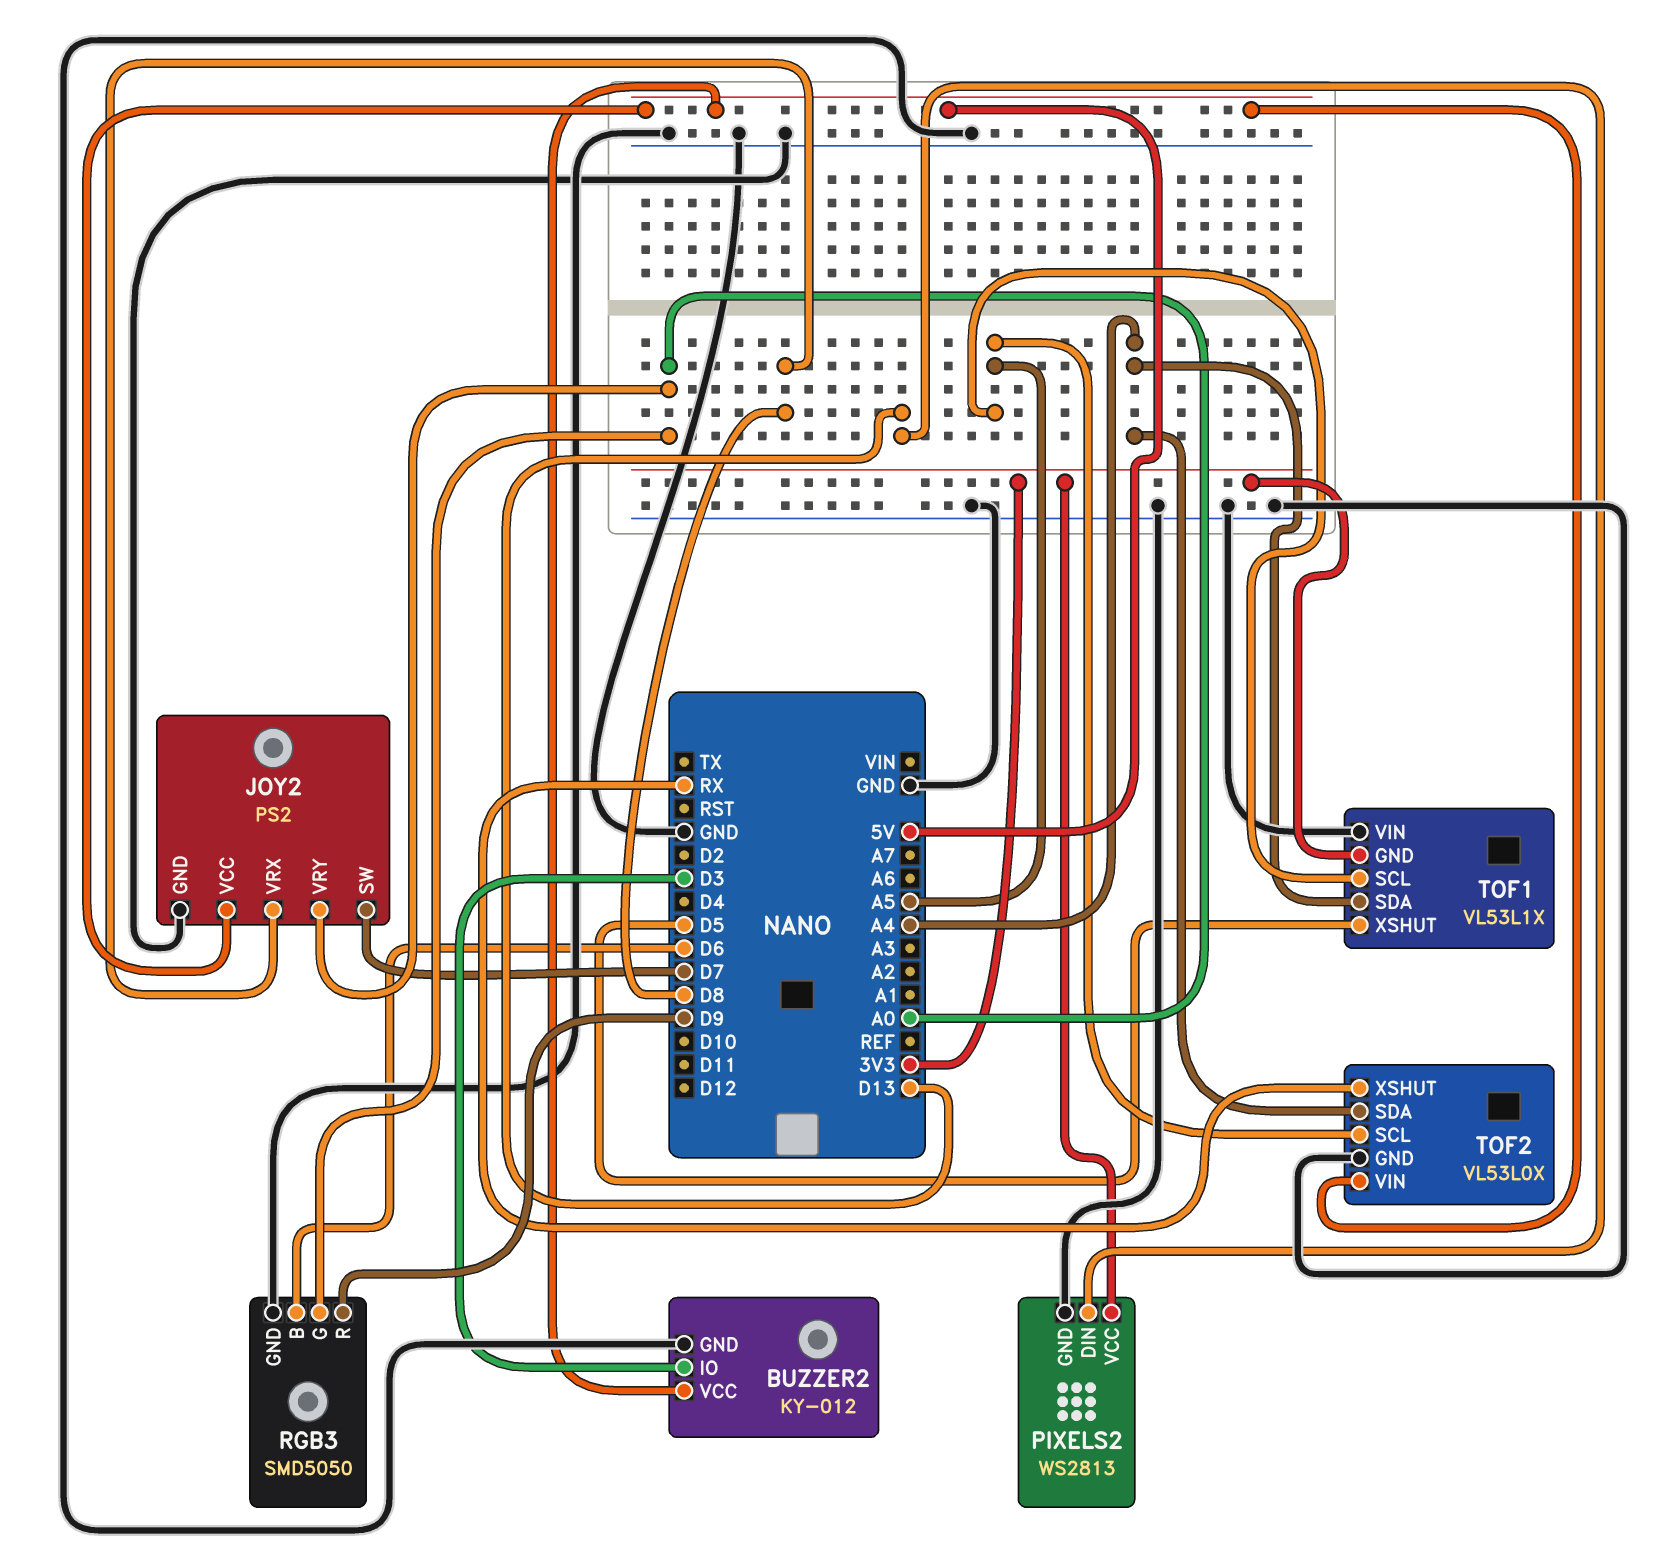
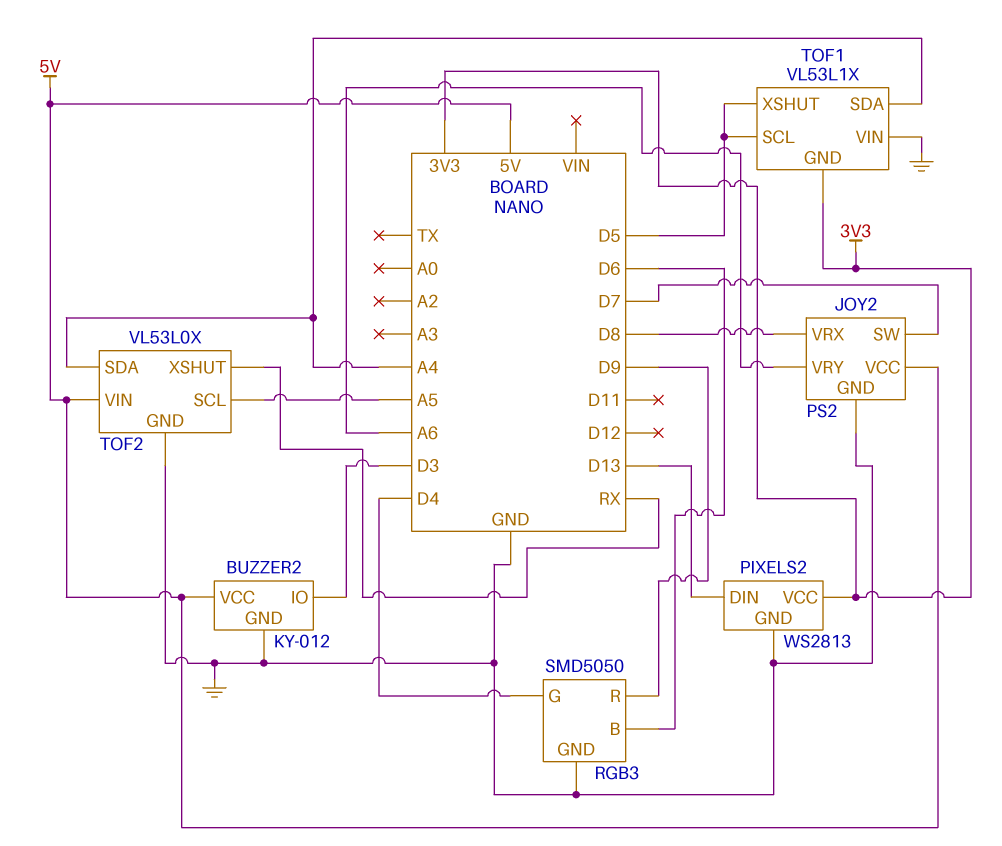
JOY2 pin VRY: A0 -> A6
RGB3 pin G: A0 -> D4
TOF1 pin SCL: A5 -> D5

